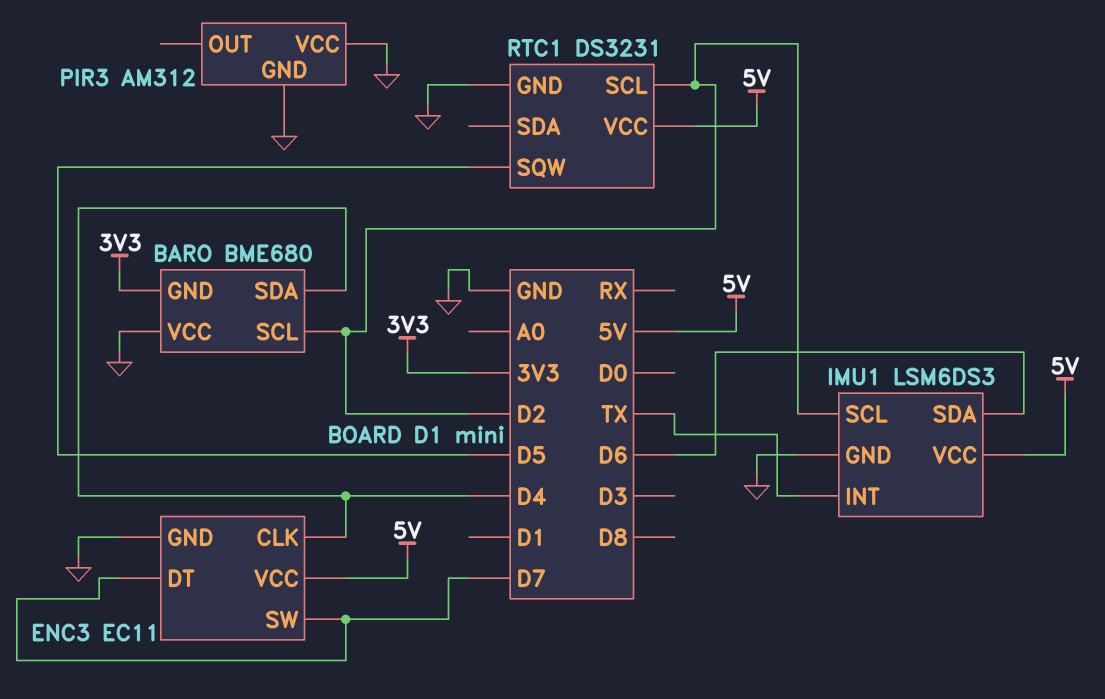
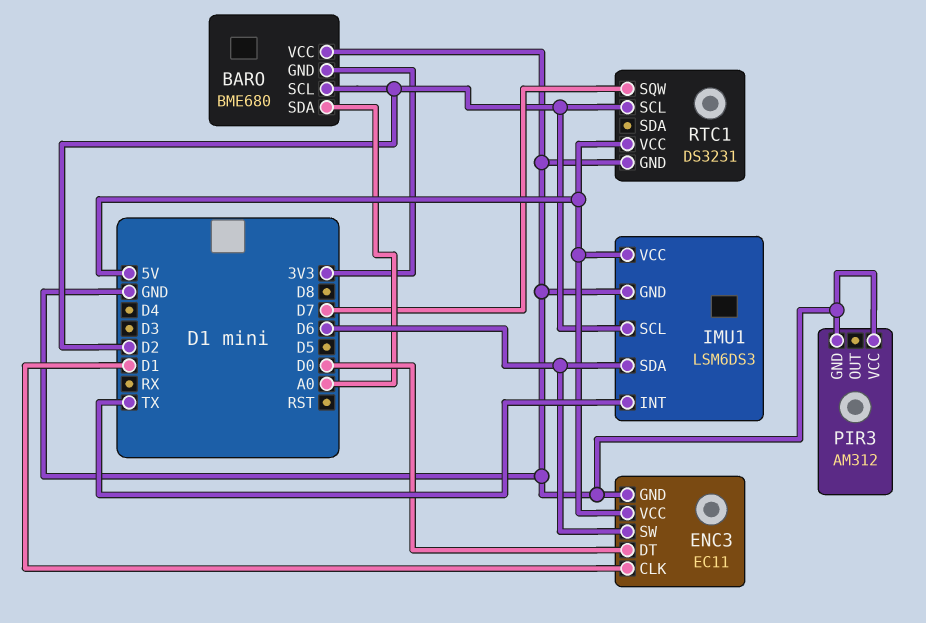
BARO pin SDA: D4 -> A0
ENC3 pin CLK: D4 -> D1
ENC3 pin DT: D7 -> D0
ENC3 pin SW: D7 -> D6
RTC1 pin SQW: D5 -> D7

